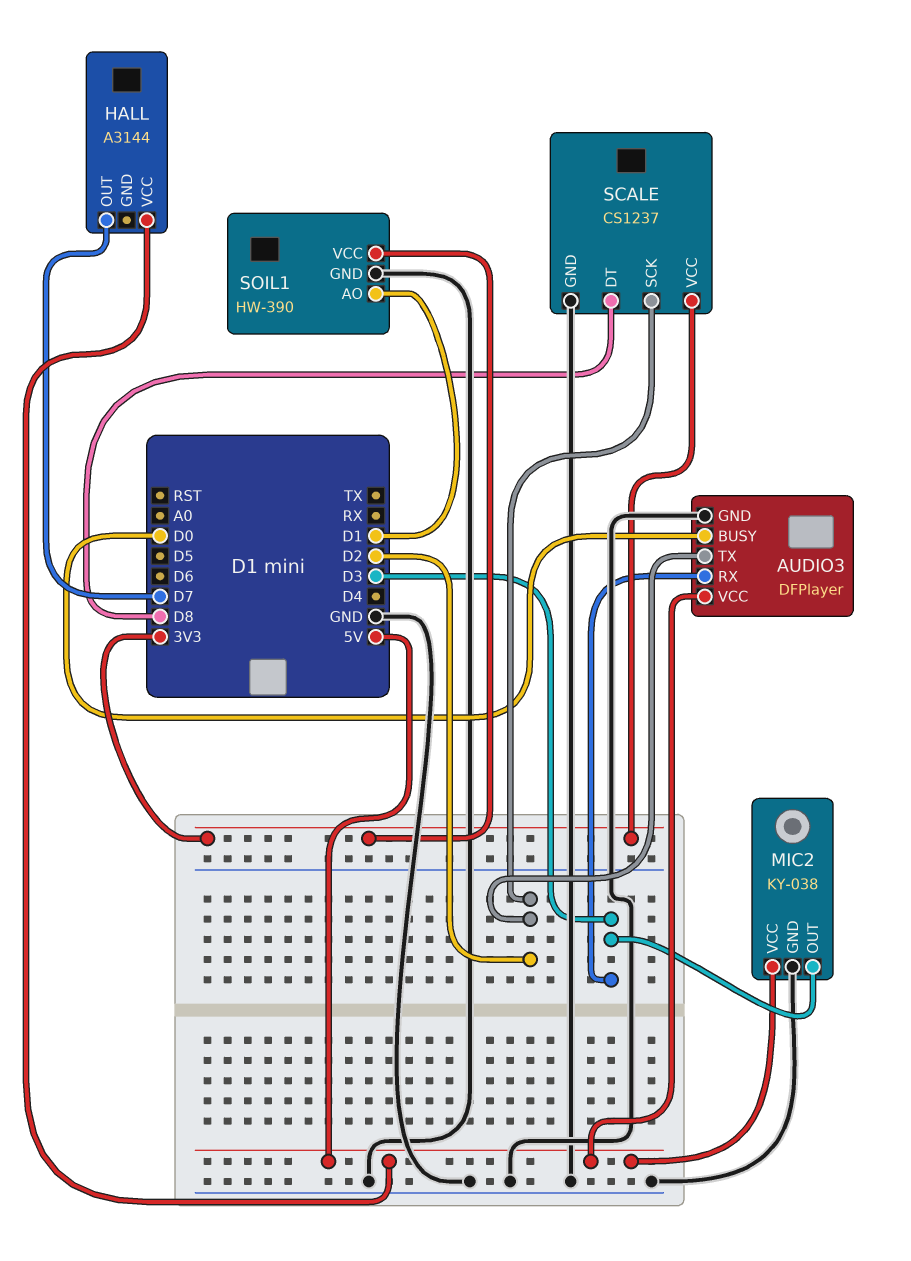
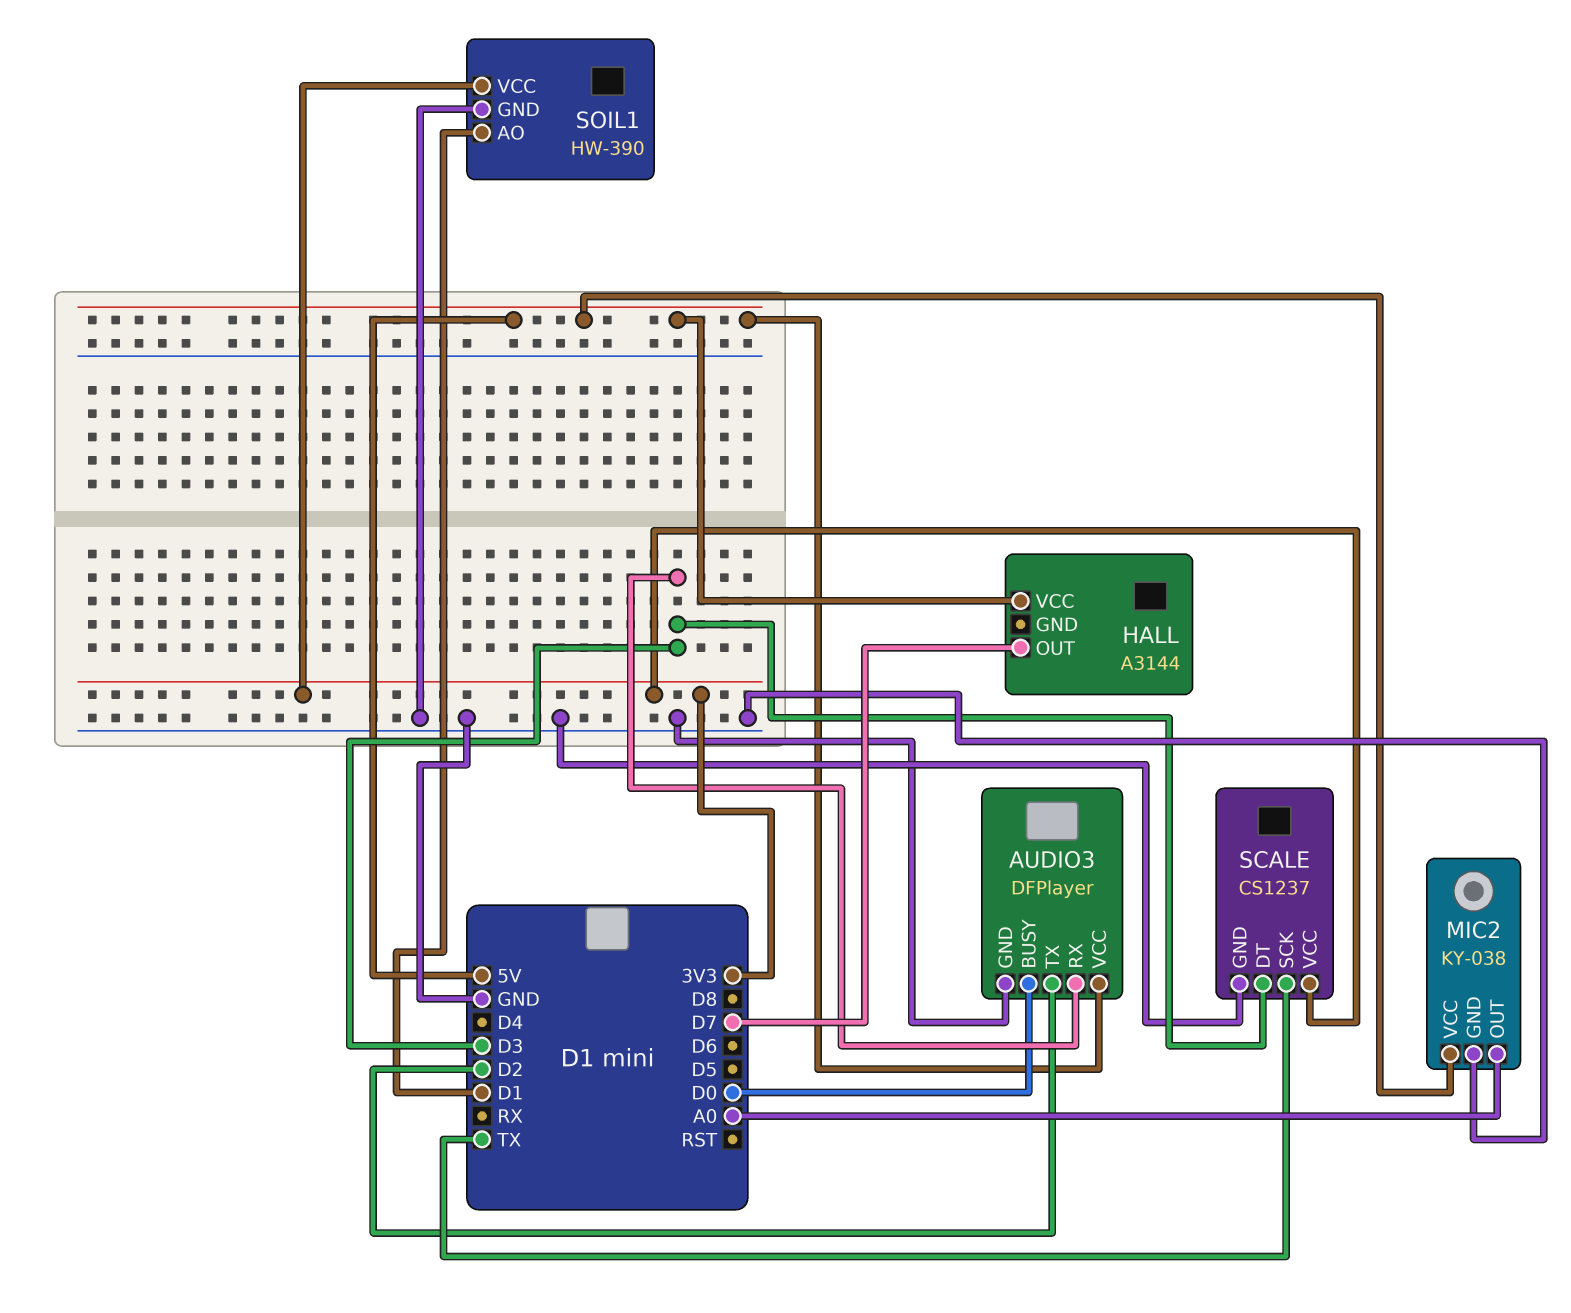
MIC2 pin OUT: D3 -> A0
SCALE pin DT: D8 -> D3
SCALE pin SCK: D2 -> TX

